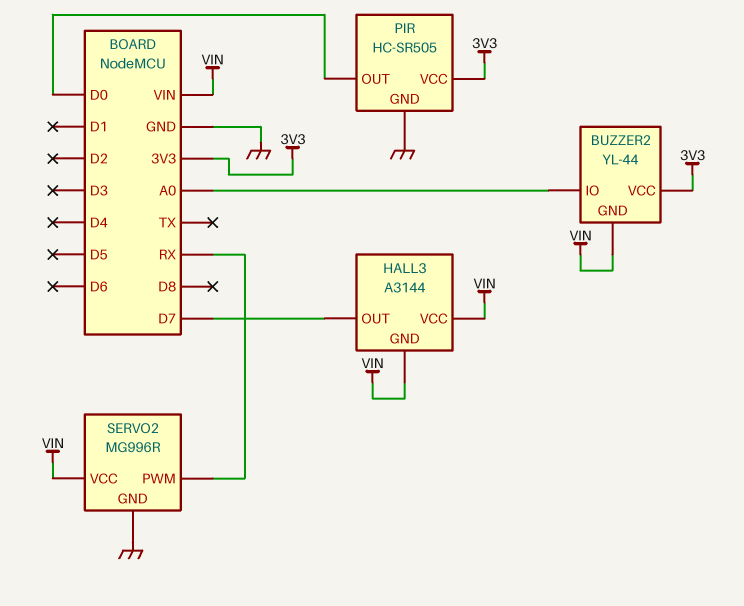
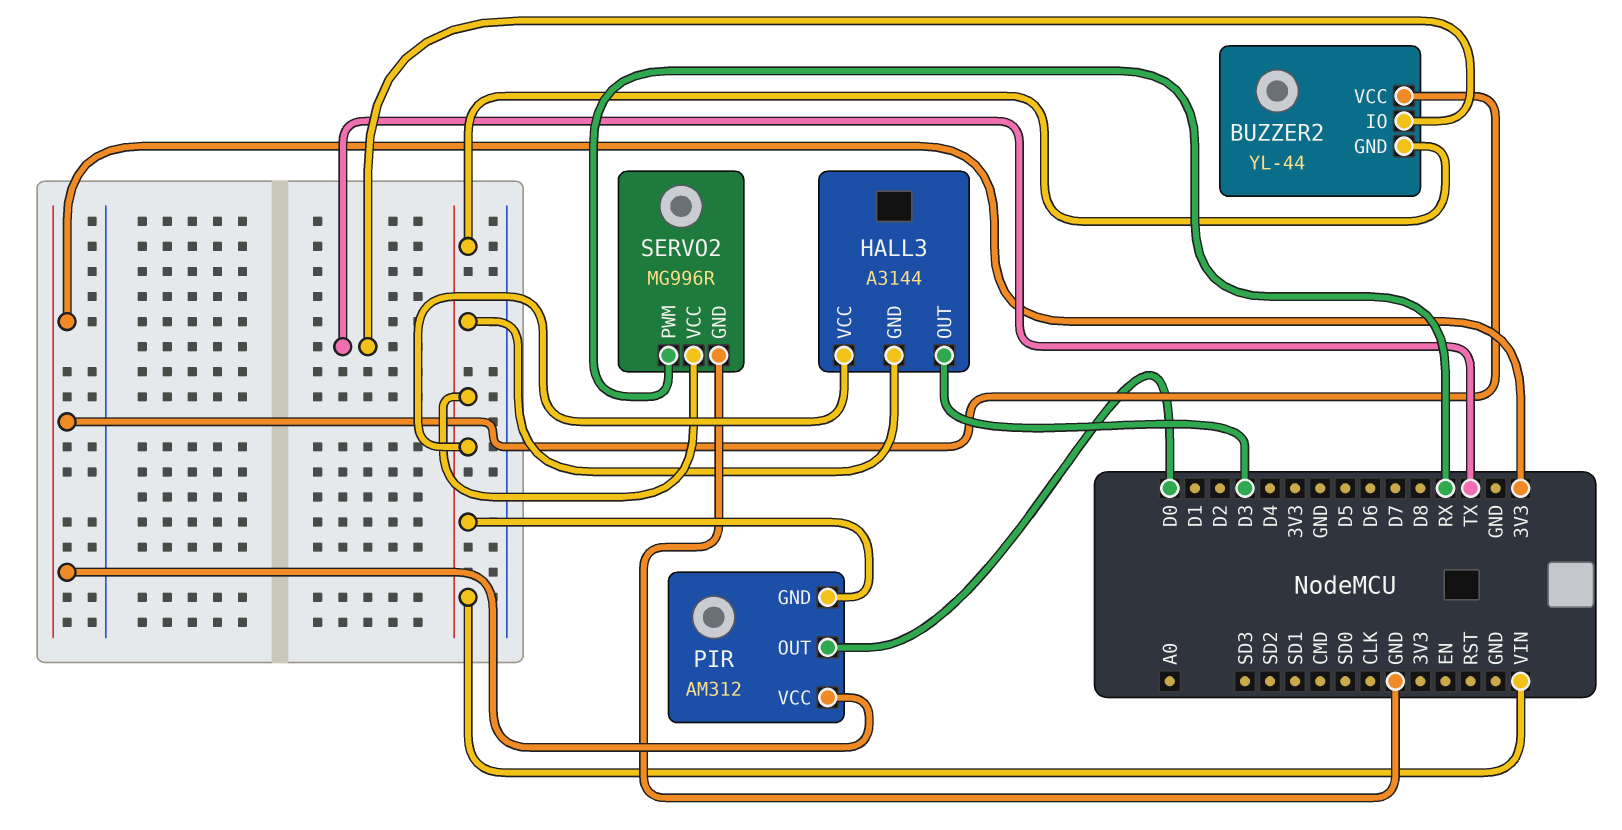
BUZZER2 pin IO: A0 -> TX
HALL3 pin OUT: D7 -> D3
PIR: HC-SR505 -> AM312
PIR pin GND: GND -> VIN

